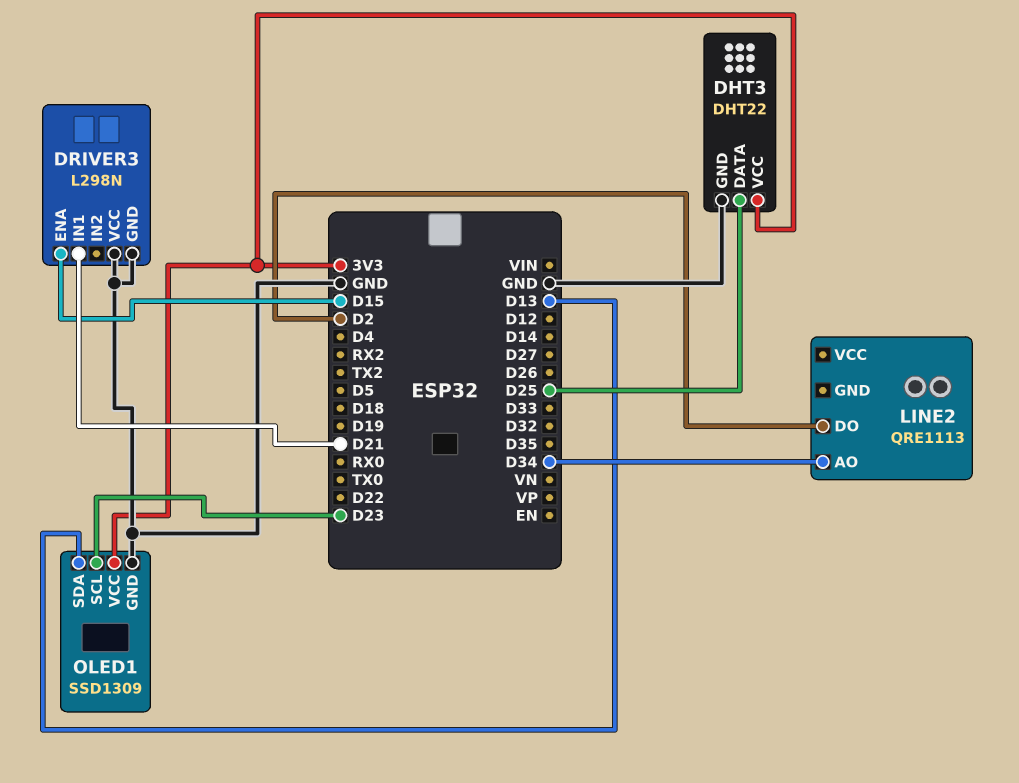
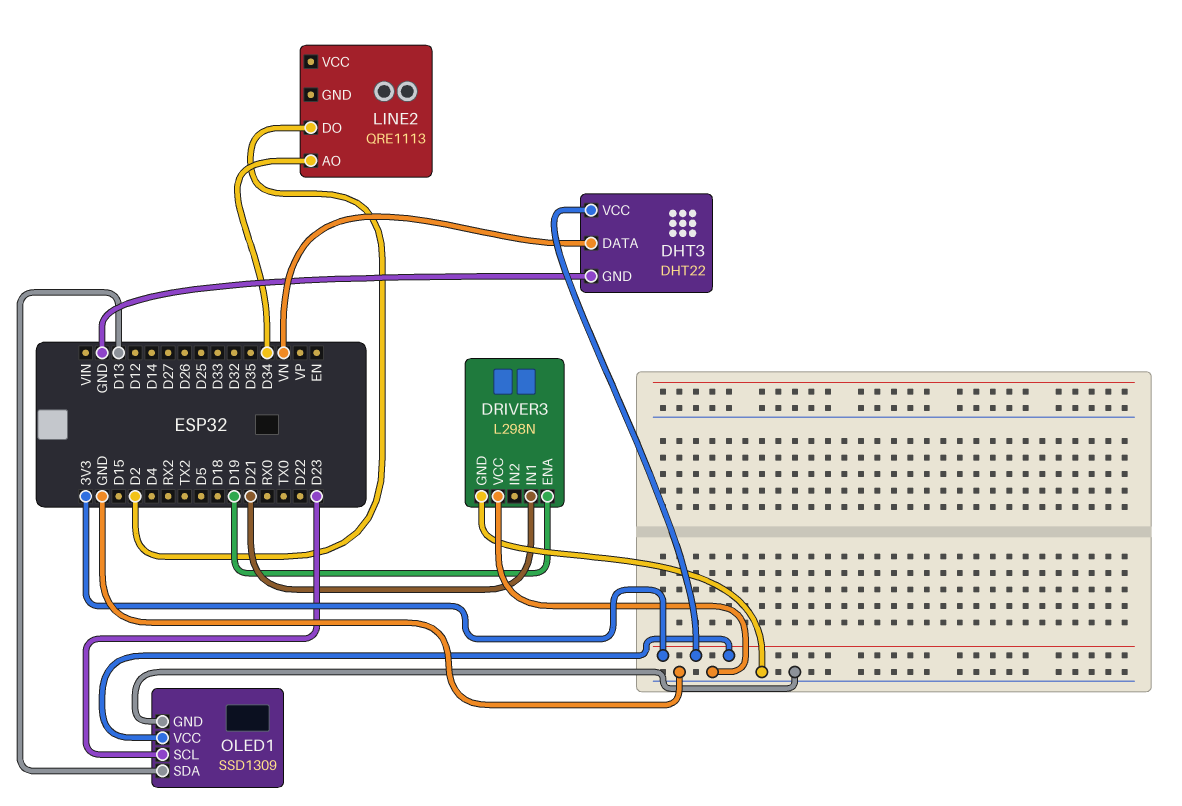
DHT3 pin DATA: D25 -> VN
DRIVER3 pin ENA: D15 -> D19

